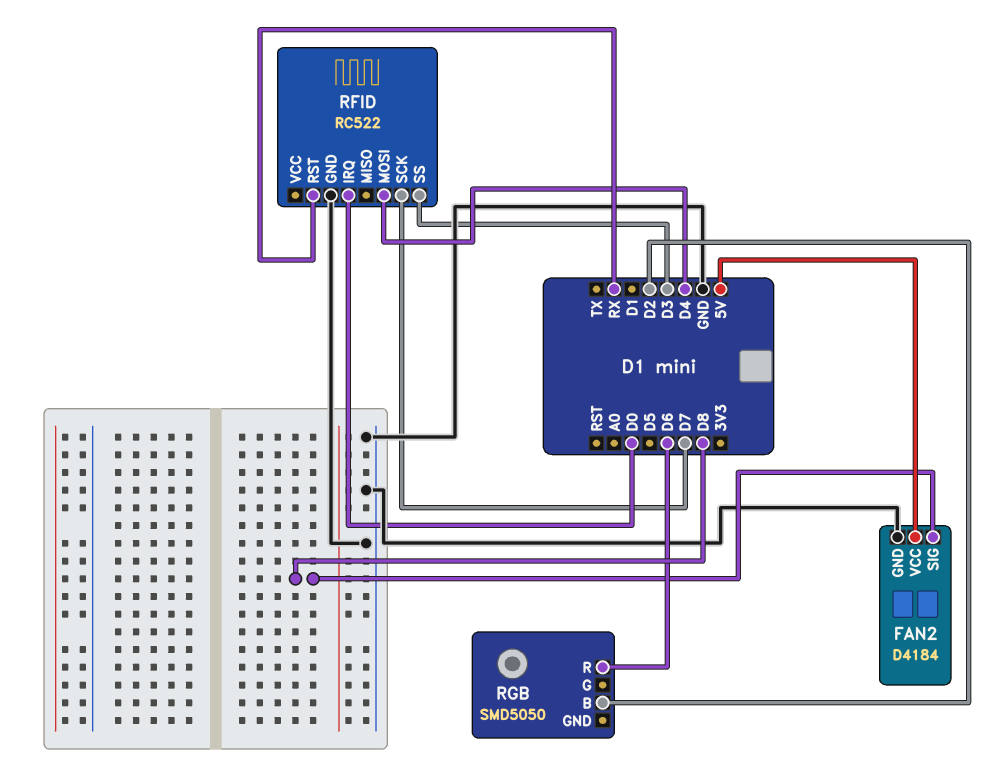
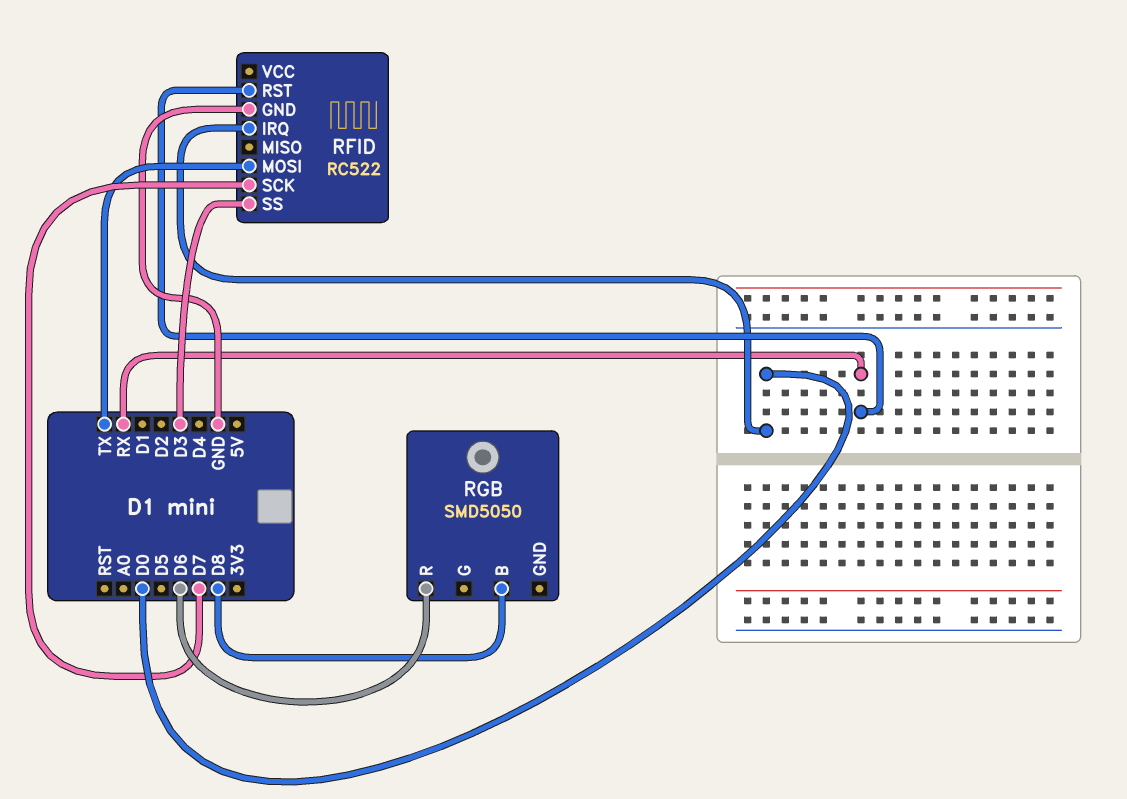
FAN2: D4184 -> none
FAN2 pin GND: GND -> none
FAN2 pin SIG: D8 -> none
FAN2 pin VCC: 5V -> none
RFID pin MOSI: D4 -> TX
RGB pin B: D2 -> D8

